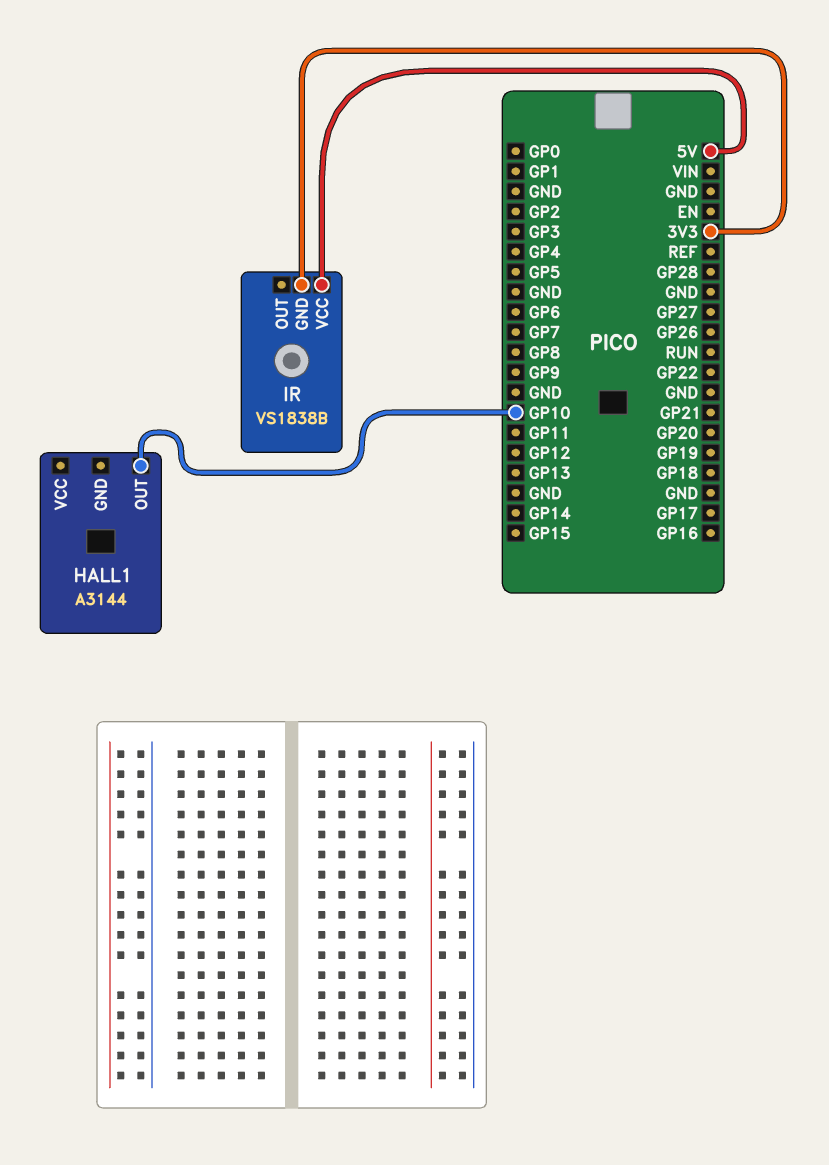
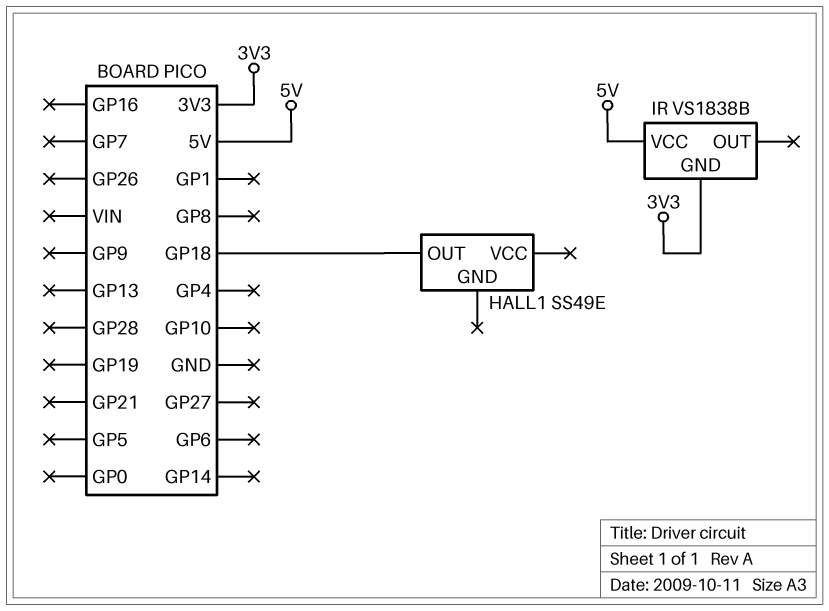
HALL1: A3144 -> SS49E
HALL1 pin OUT: GP10 -> GP18

